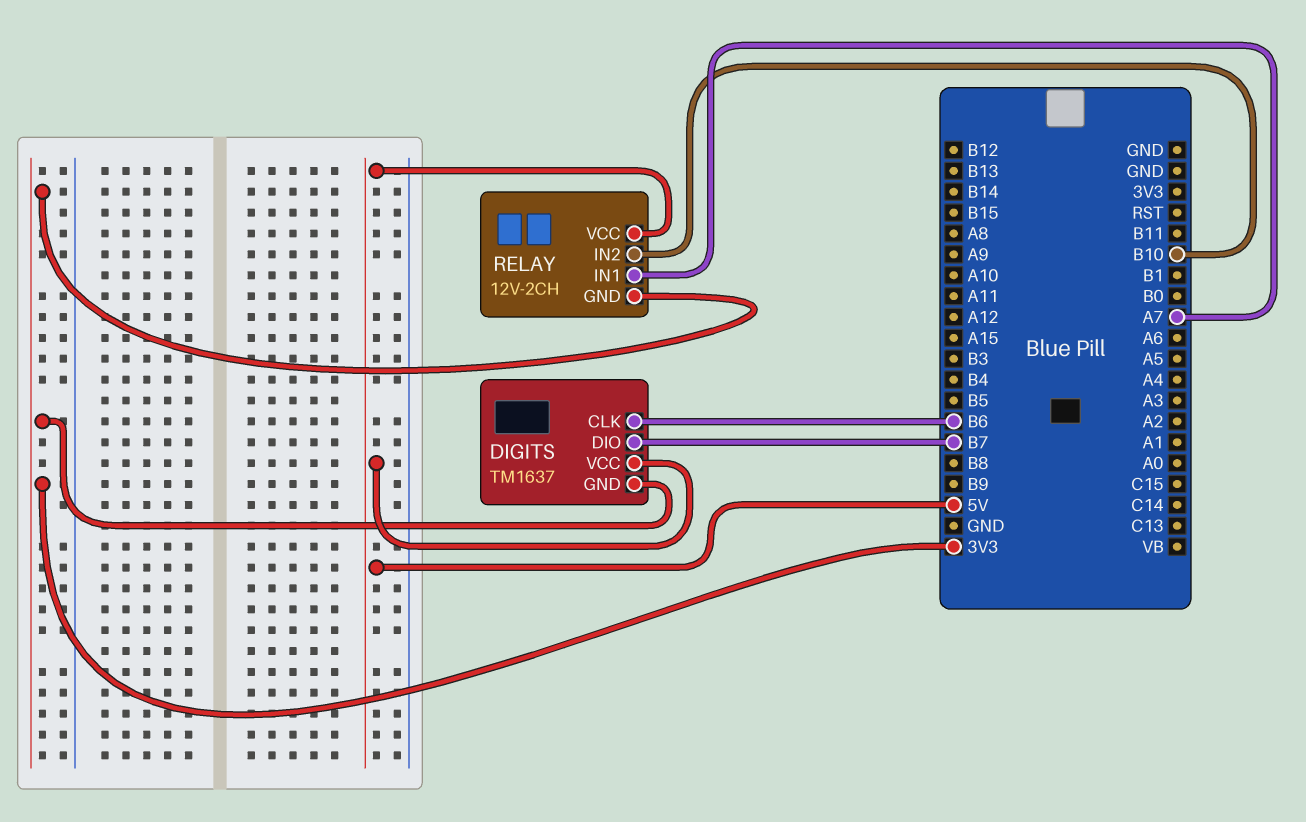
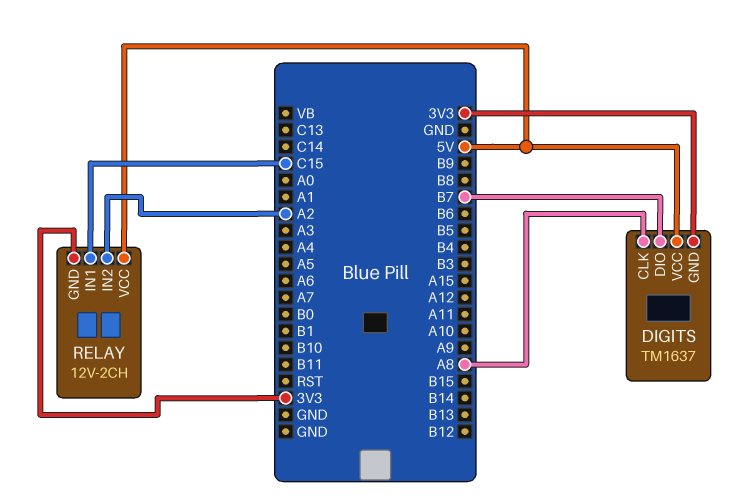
DIGITS pin CLK: B6 -> A8
RELAY pin IN1: A7 -> C15
RELAY pin IN2: B10 -> A2

